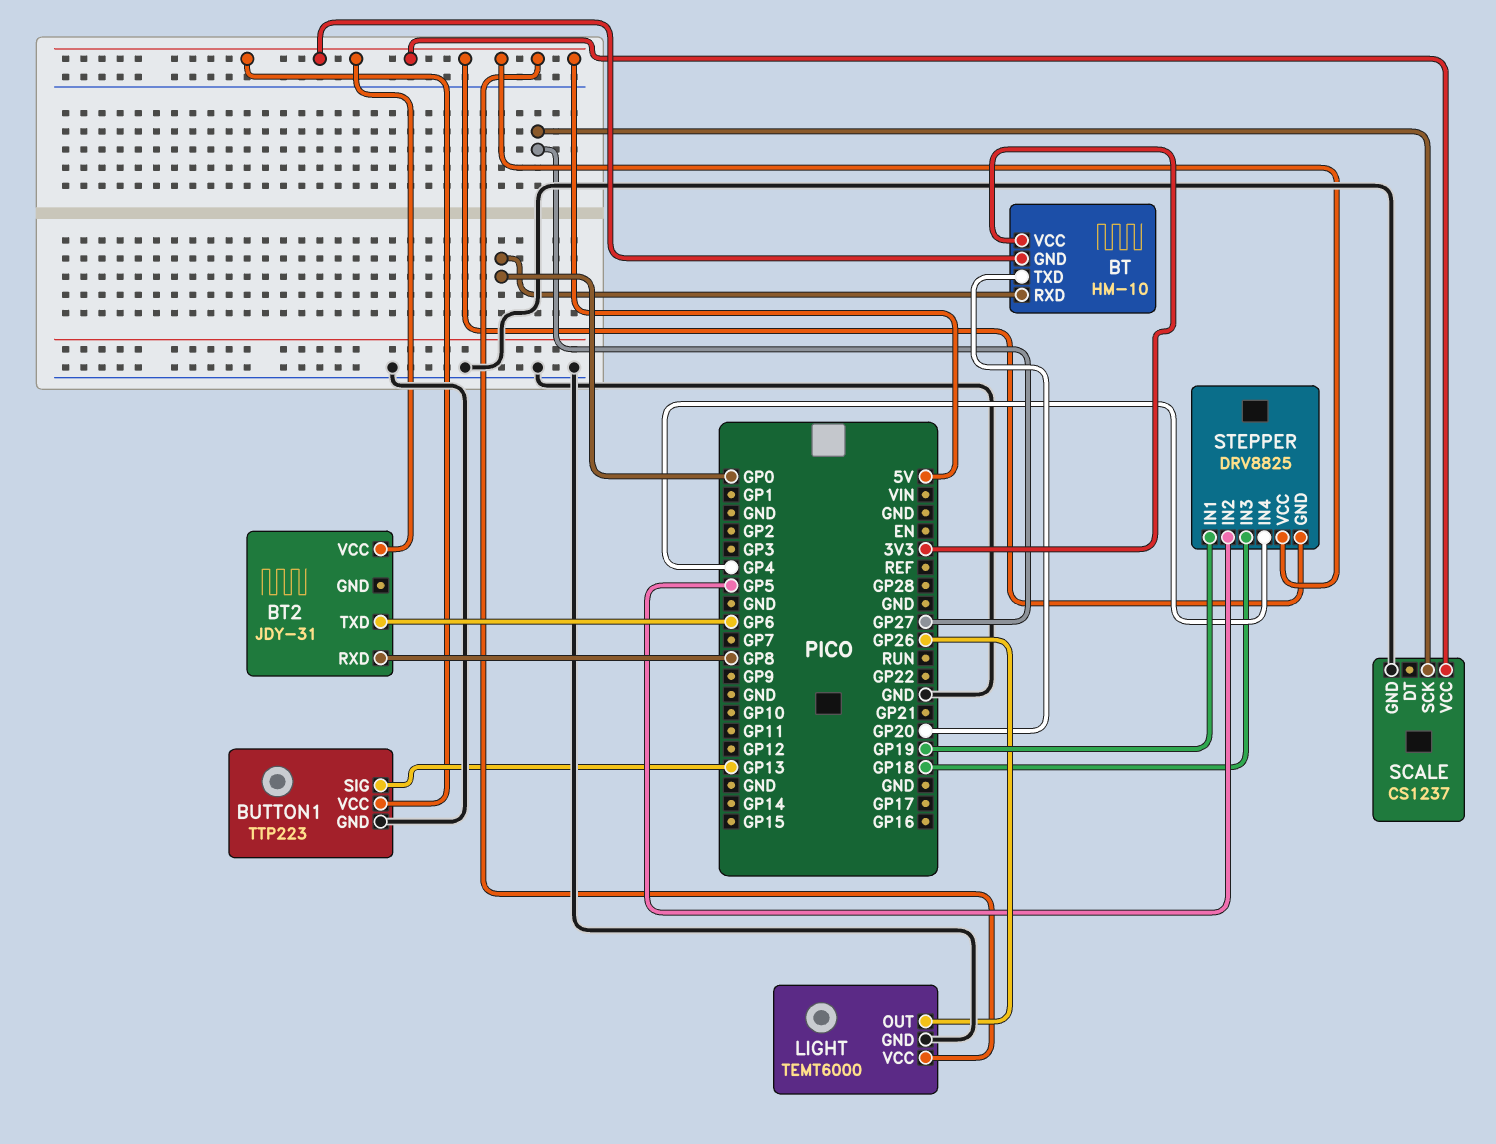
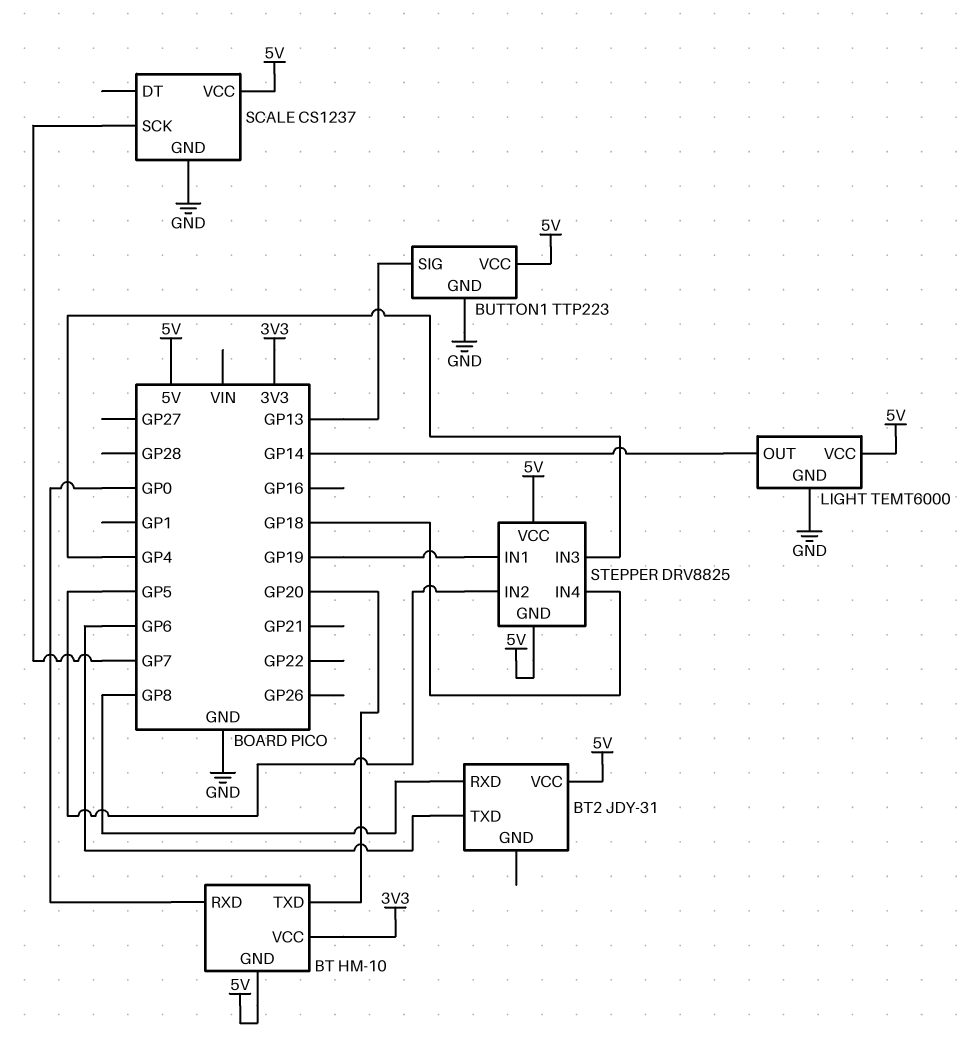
LIGHT pin OUT: GP26 -> GP14
SCALE pin SCK: GP27 -> GP7
STEPPER pin IN3: GP18 -> GP4
STEPPER pin IN4: GP4 -> GP18

